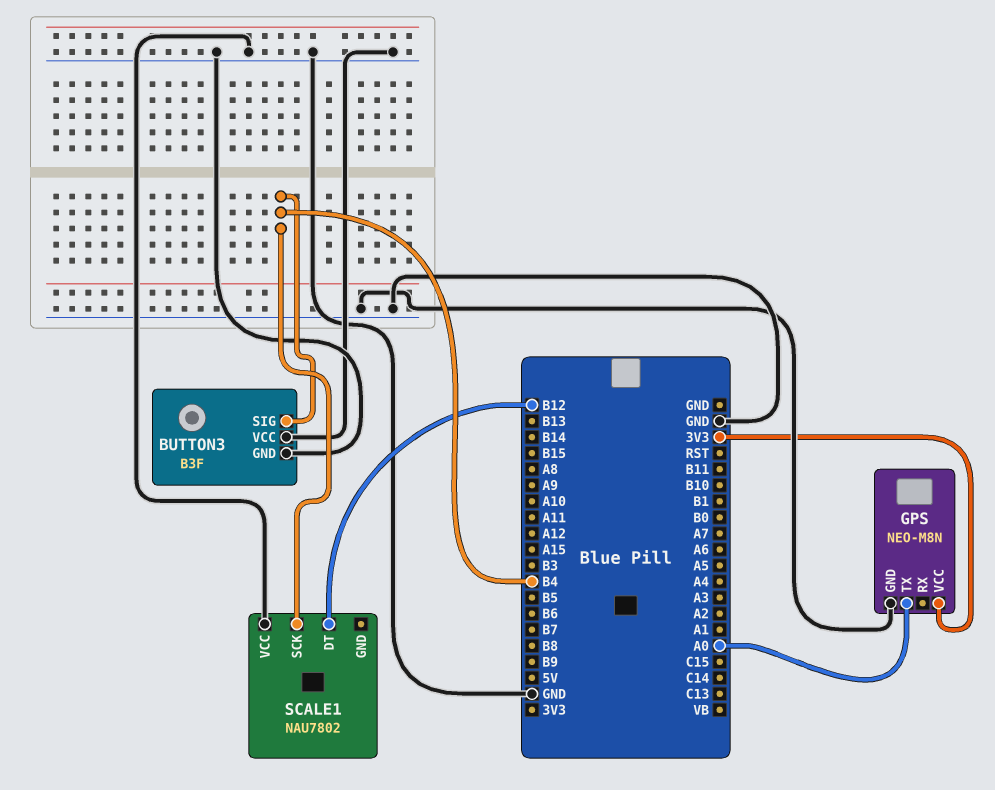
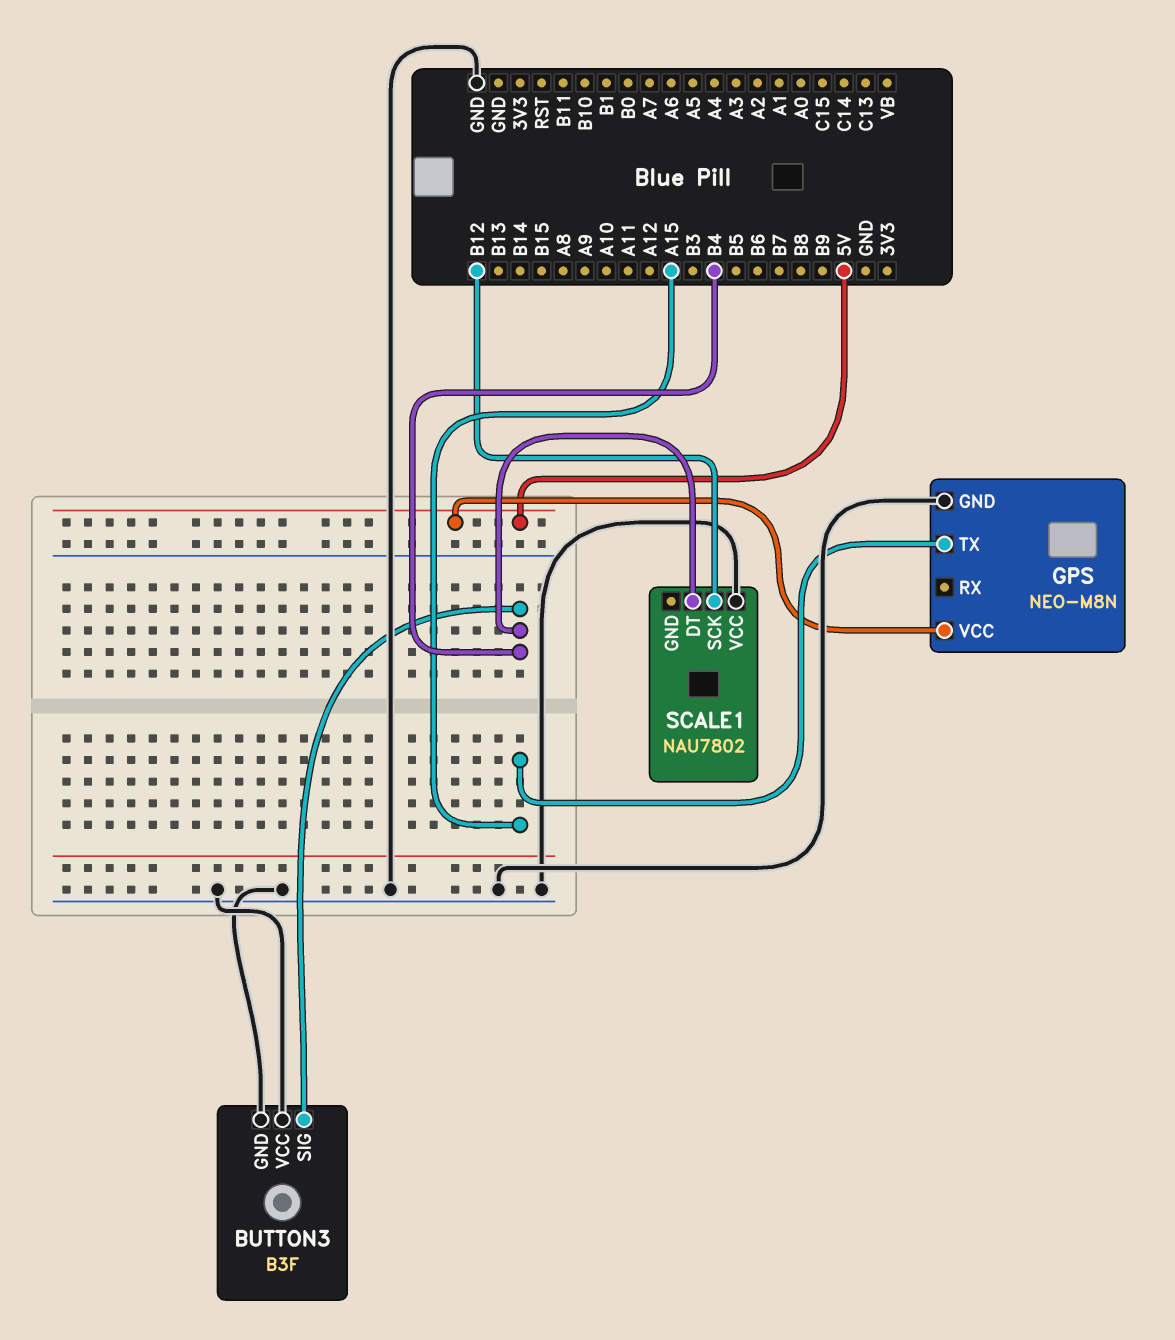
GPS pin TX: A0 -> A15
GPS pin VCC: 3V3 -> 5V
SCALE1 pin DT: B12 -> B4
SCALE1 pin SCK: B4 -> B12

